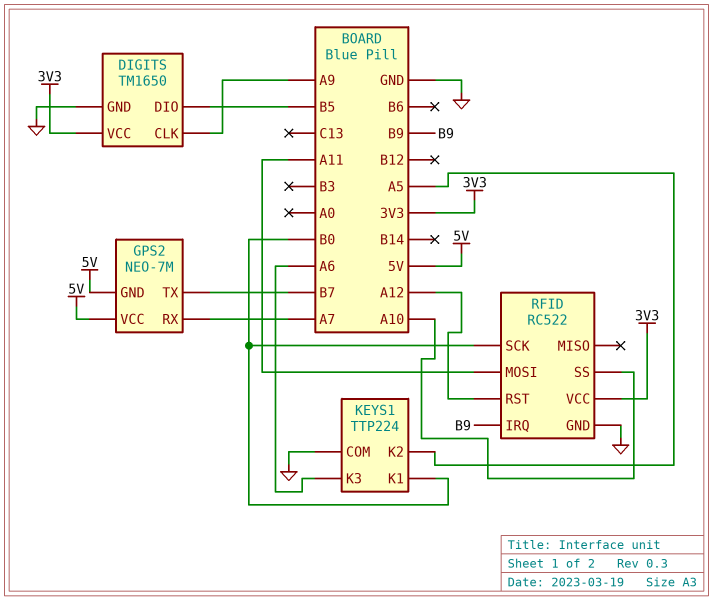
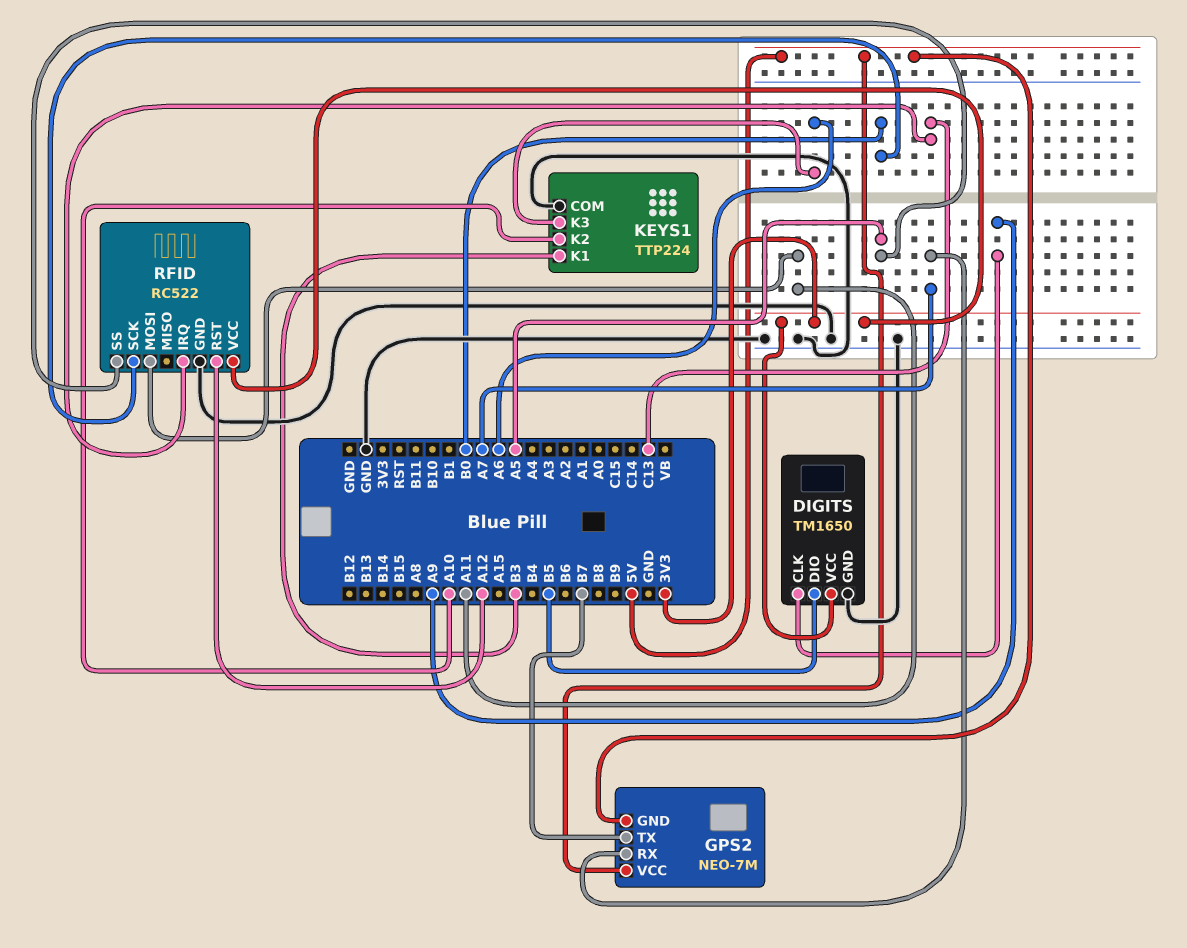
KEYS1 pin K1: B0 -> B3
KEYS1 pin K2: A5 -> A10
RFID pin IRQ: B9 -> C13
RFID pin SS: A10 -> A5

